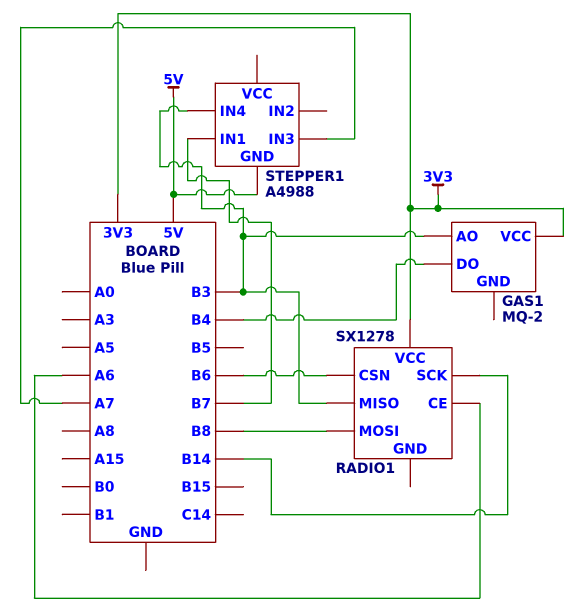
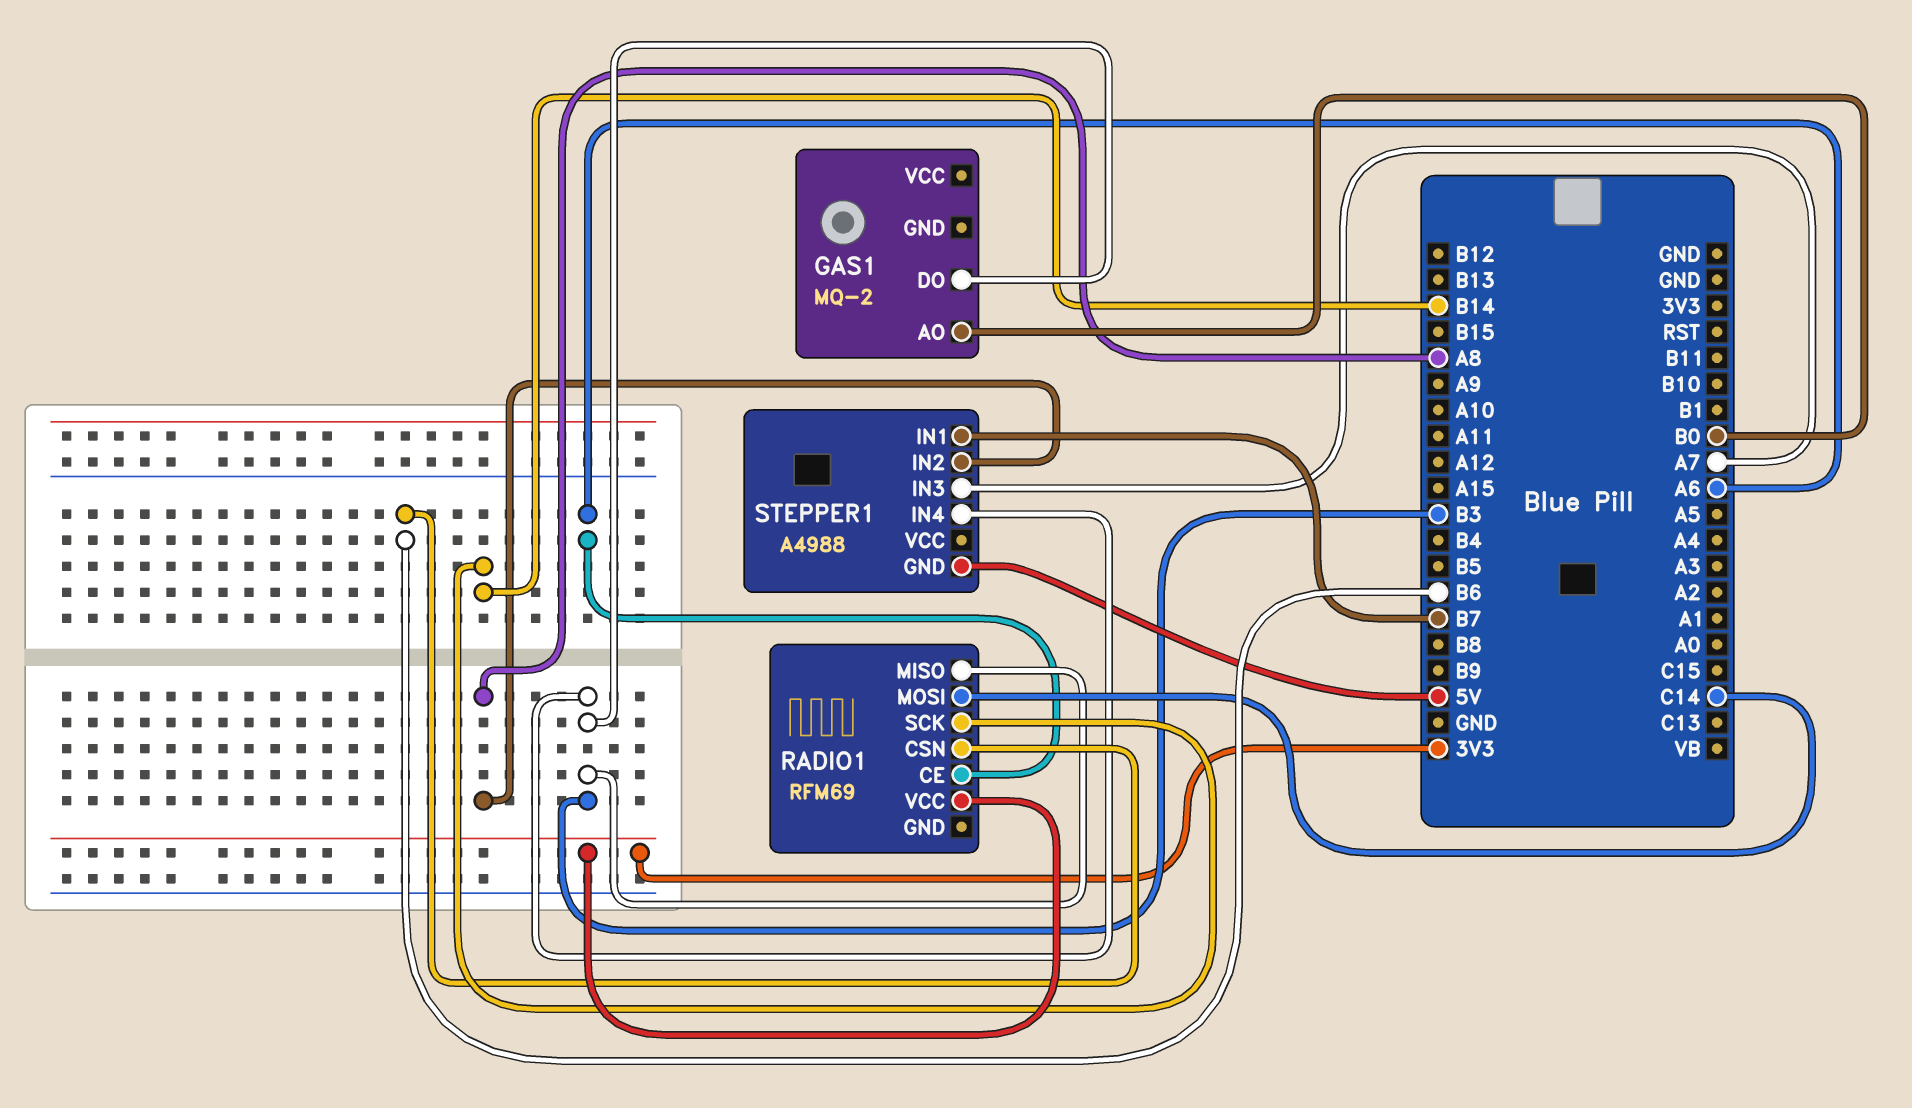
GAS1 pin AO: B3 -> B0
GAS1 pin DO: B4 -> B3
GAS1 pin VCC: 3V3 -> none
RADIO1: SX1278 -> RFM69
RADIO1 pin MOSI: B8 -> C14
STEPPER1 pin IN2: none -> A8

